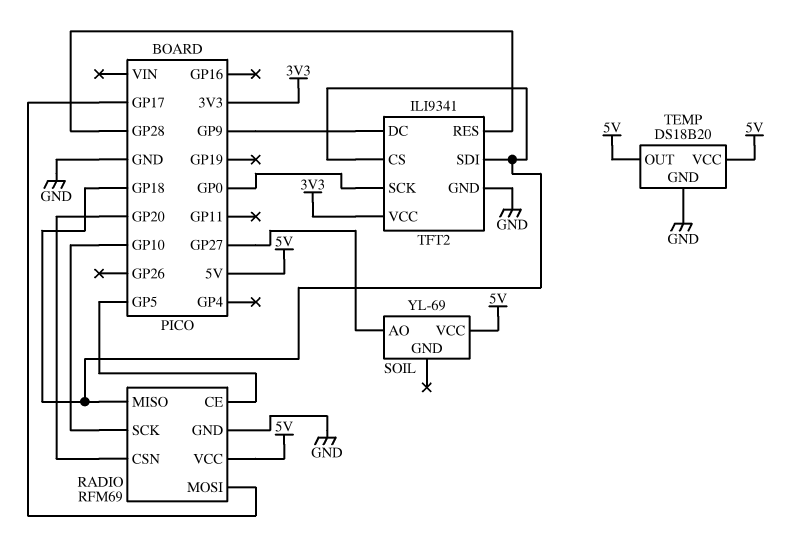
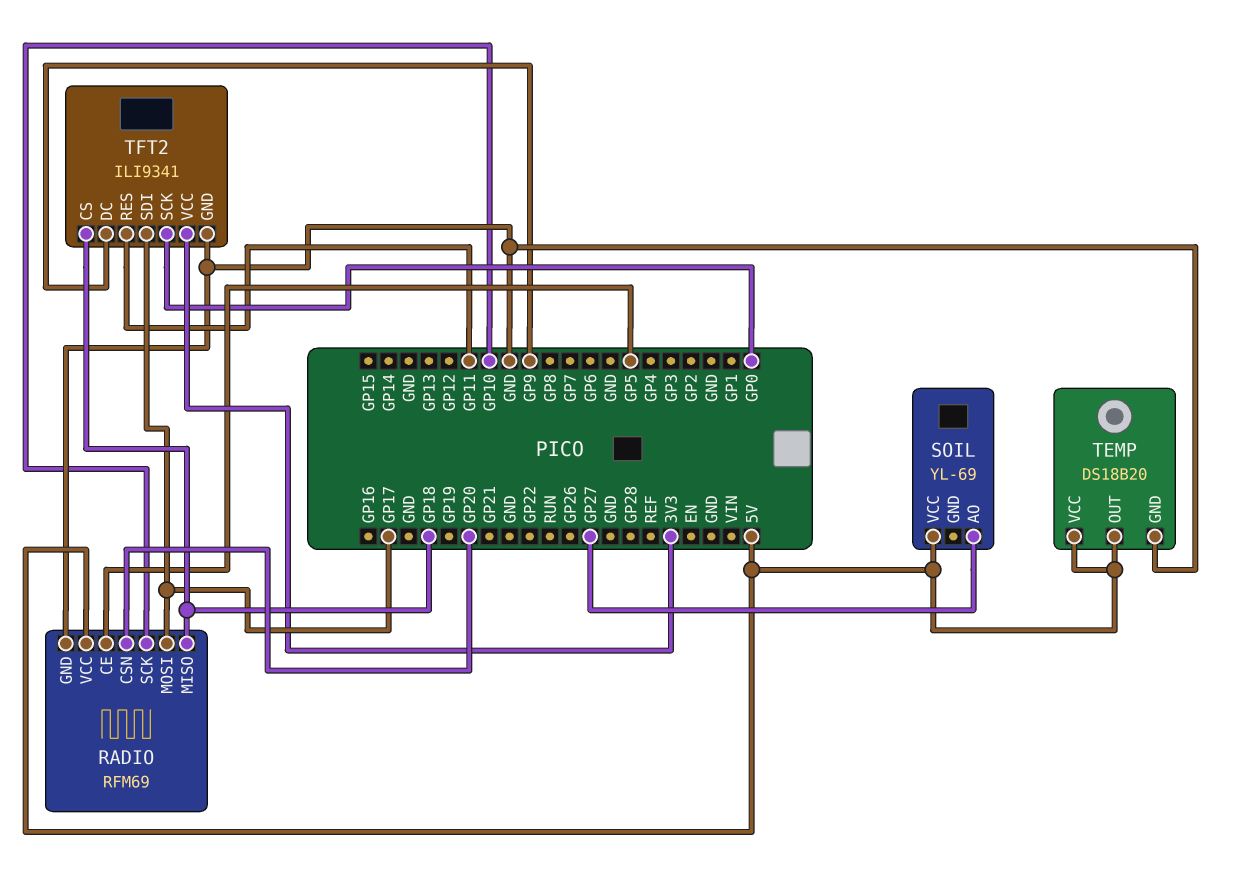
TFT2 pin RES: GP28 -> GP11
TFT2 pin SDI: GP18 -> GP17

